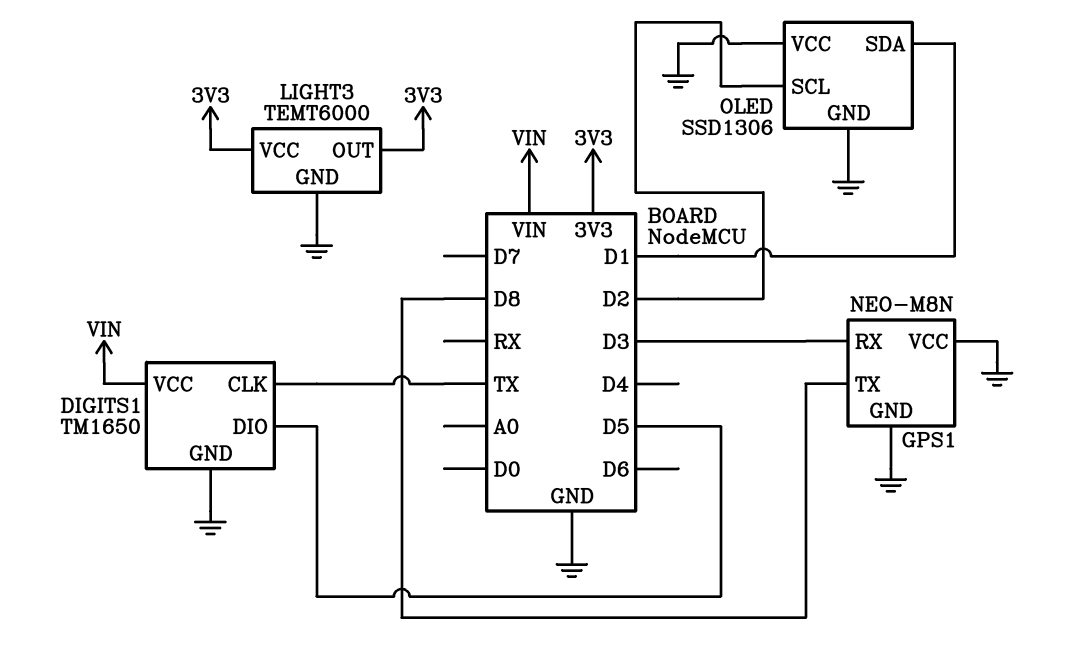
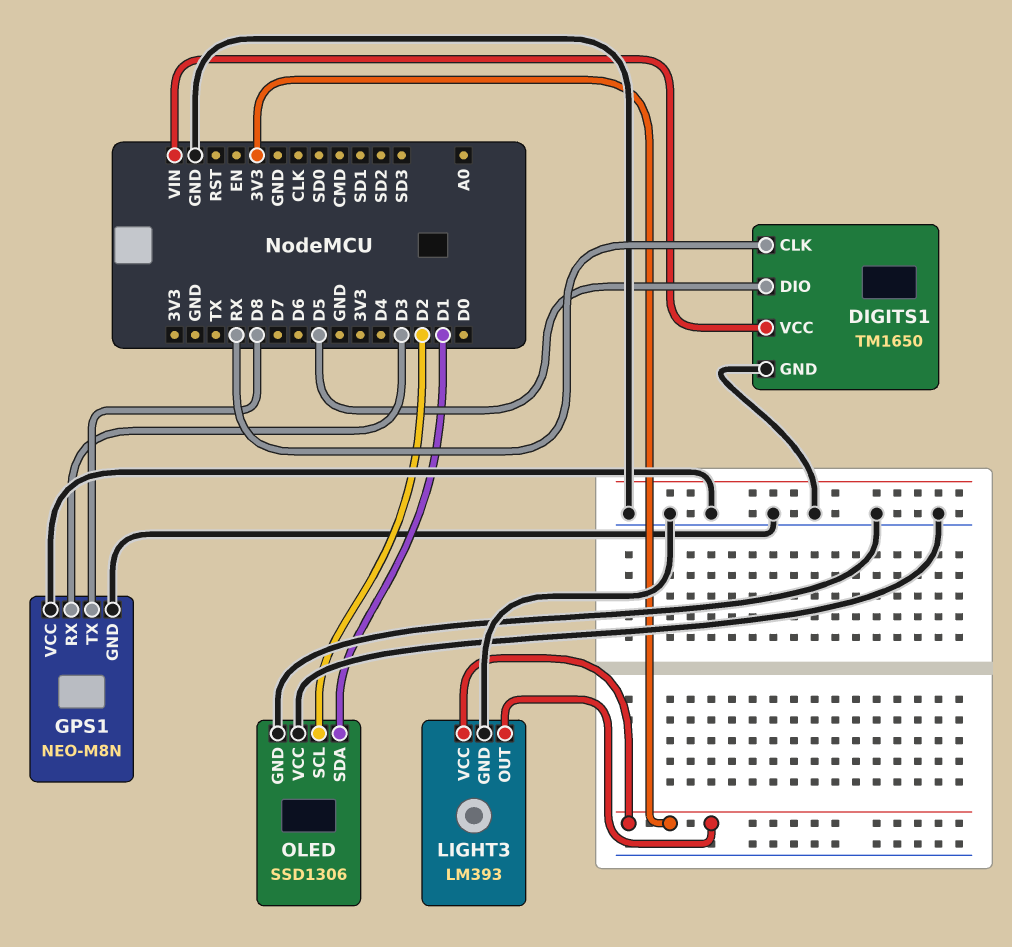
DIGITS1 pin CLK: TX -> RX
LIGHT3: TEMT6000 -> LM393

